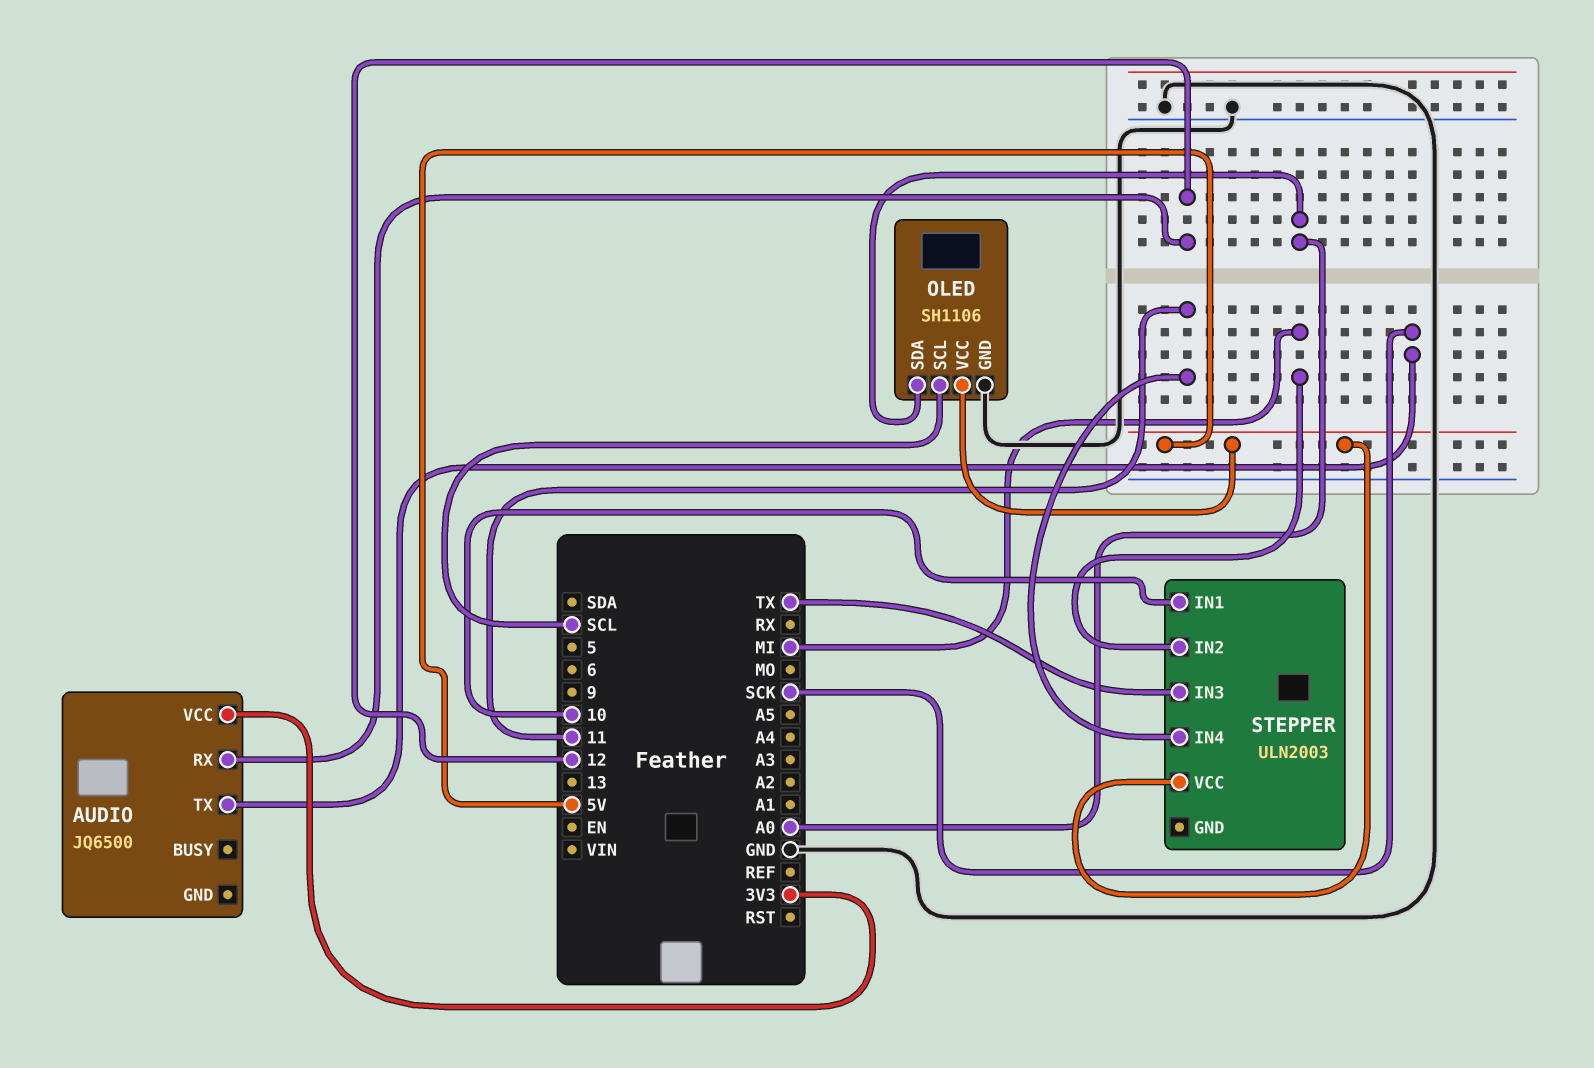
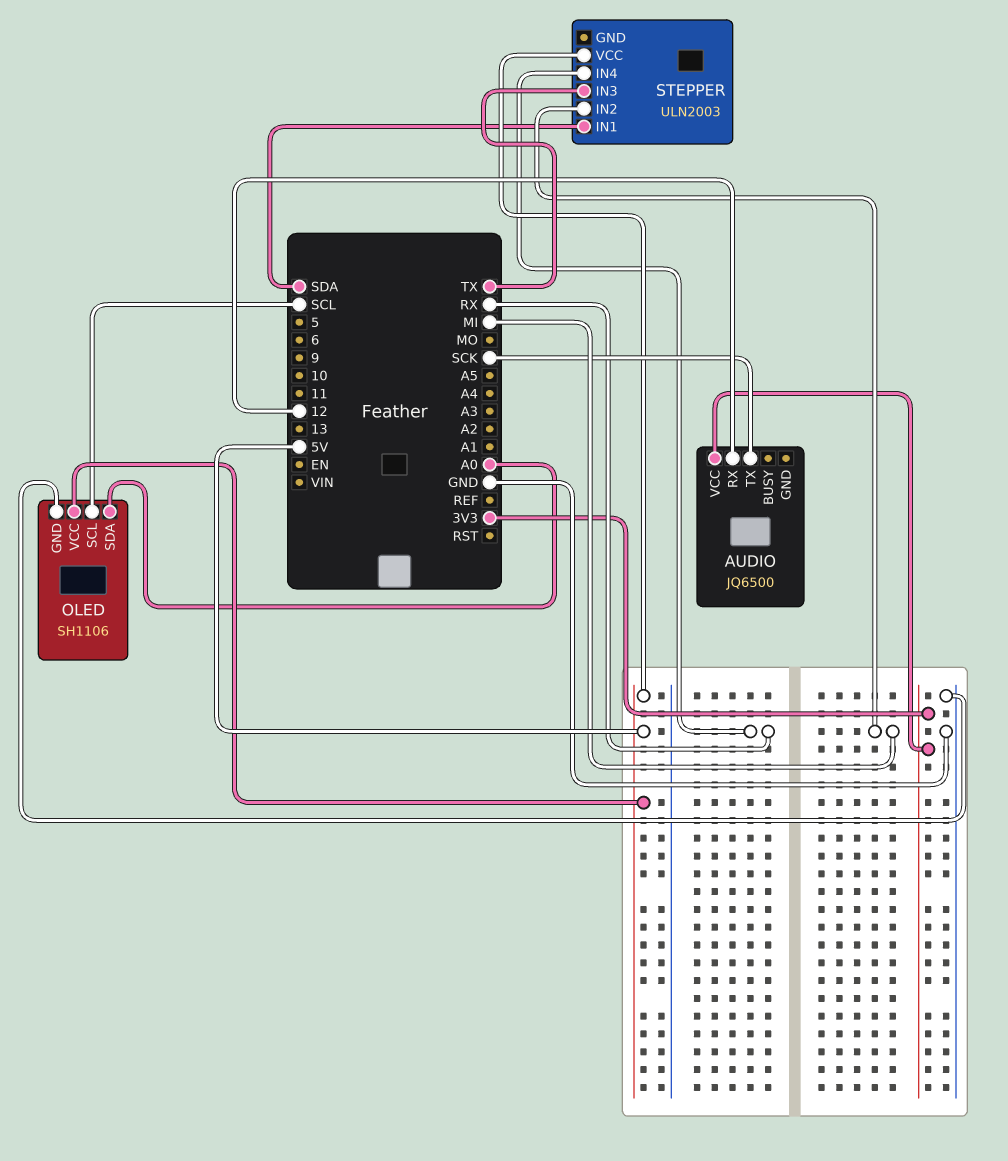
STEPPER pin IN1: 10 -> SDA
STEPPER pin IN4: 11 -> RX

